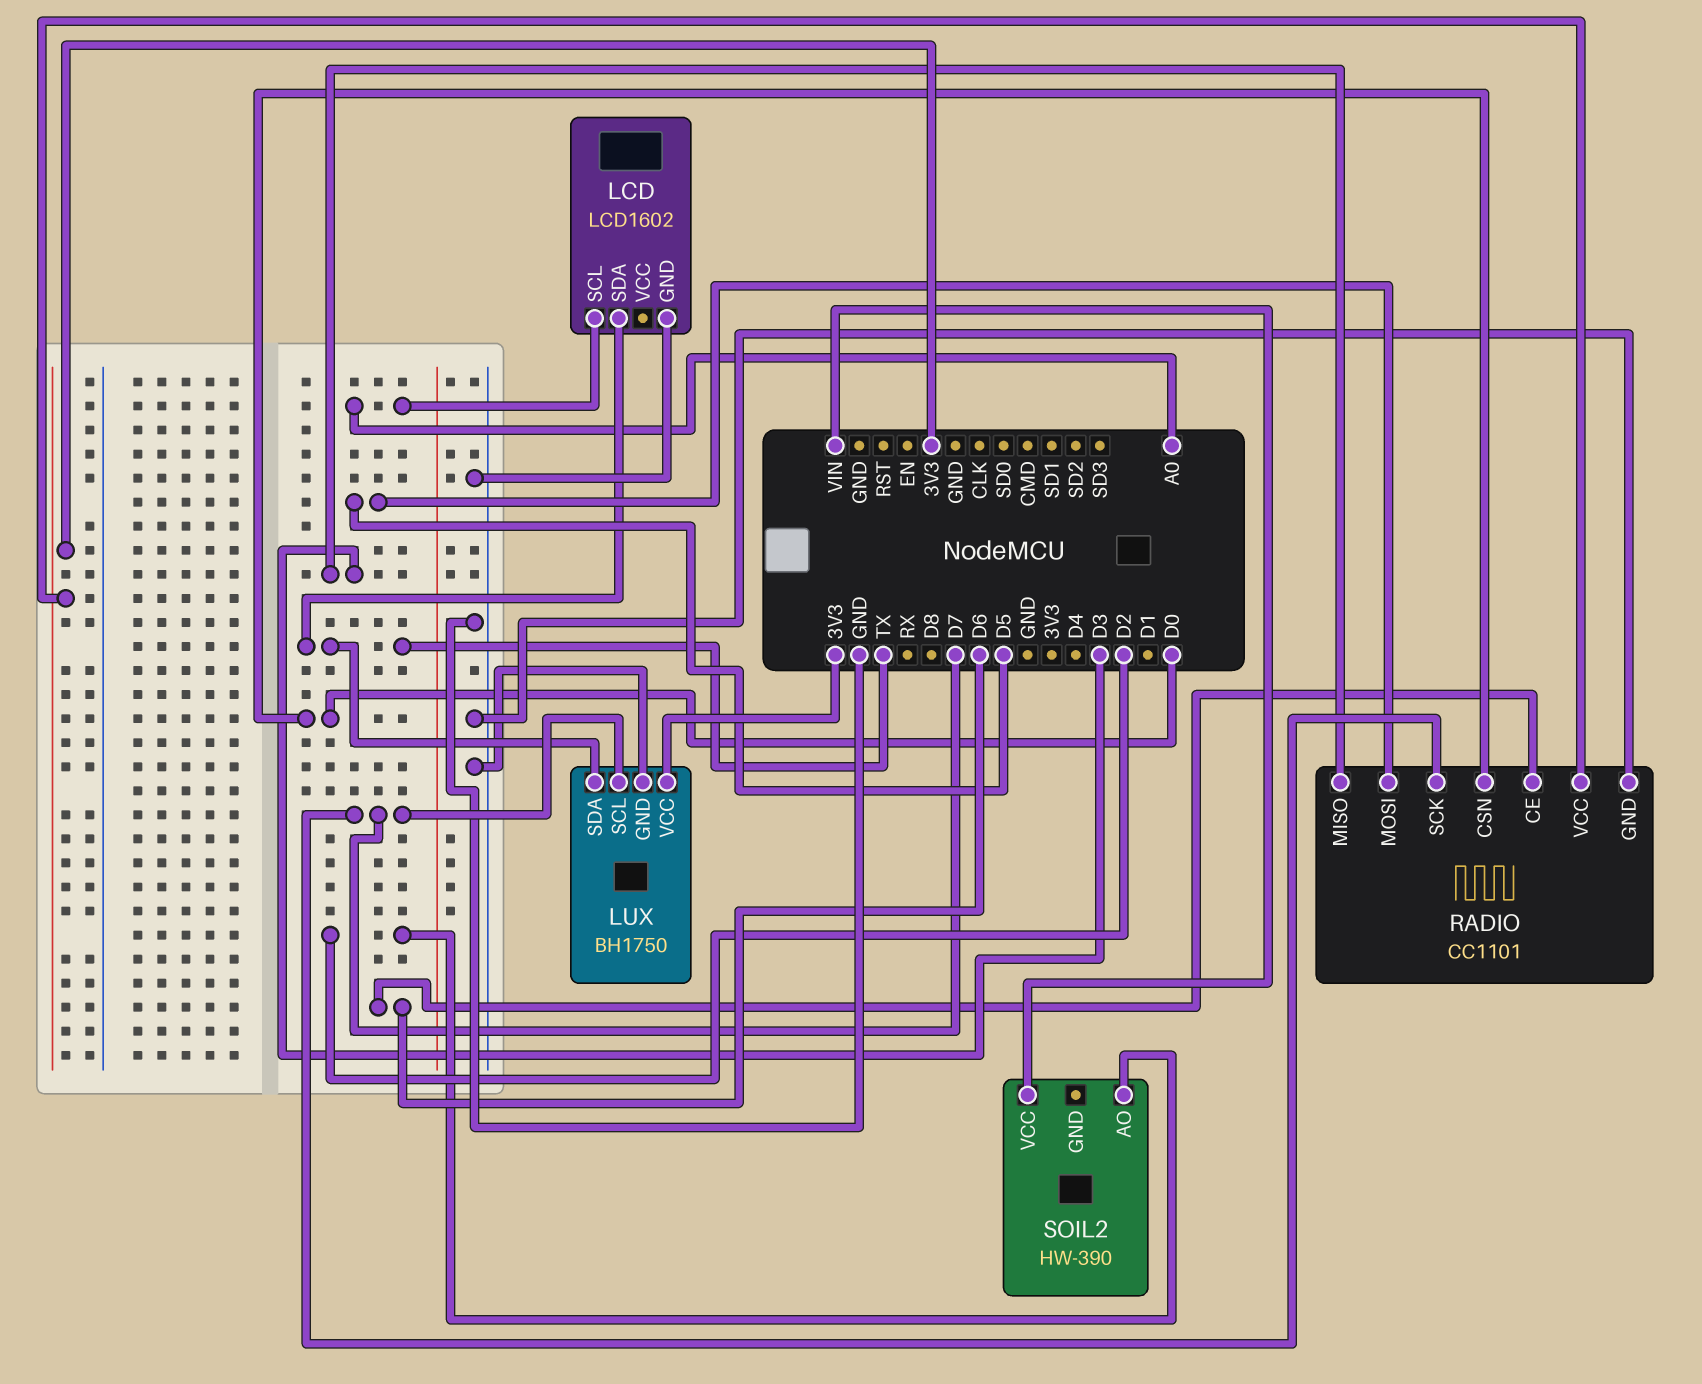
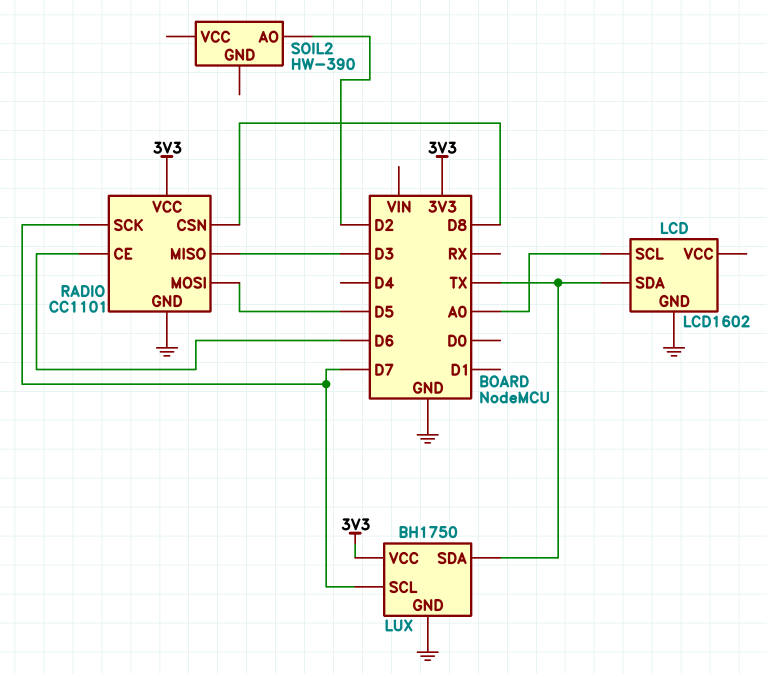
RADIO pin CSN: D0 -> D8
SOIL2 pin VCC: VIN -> none

